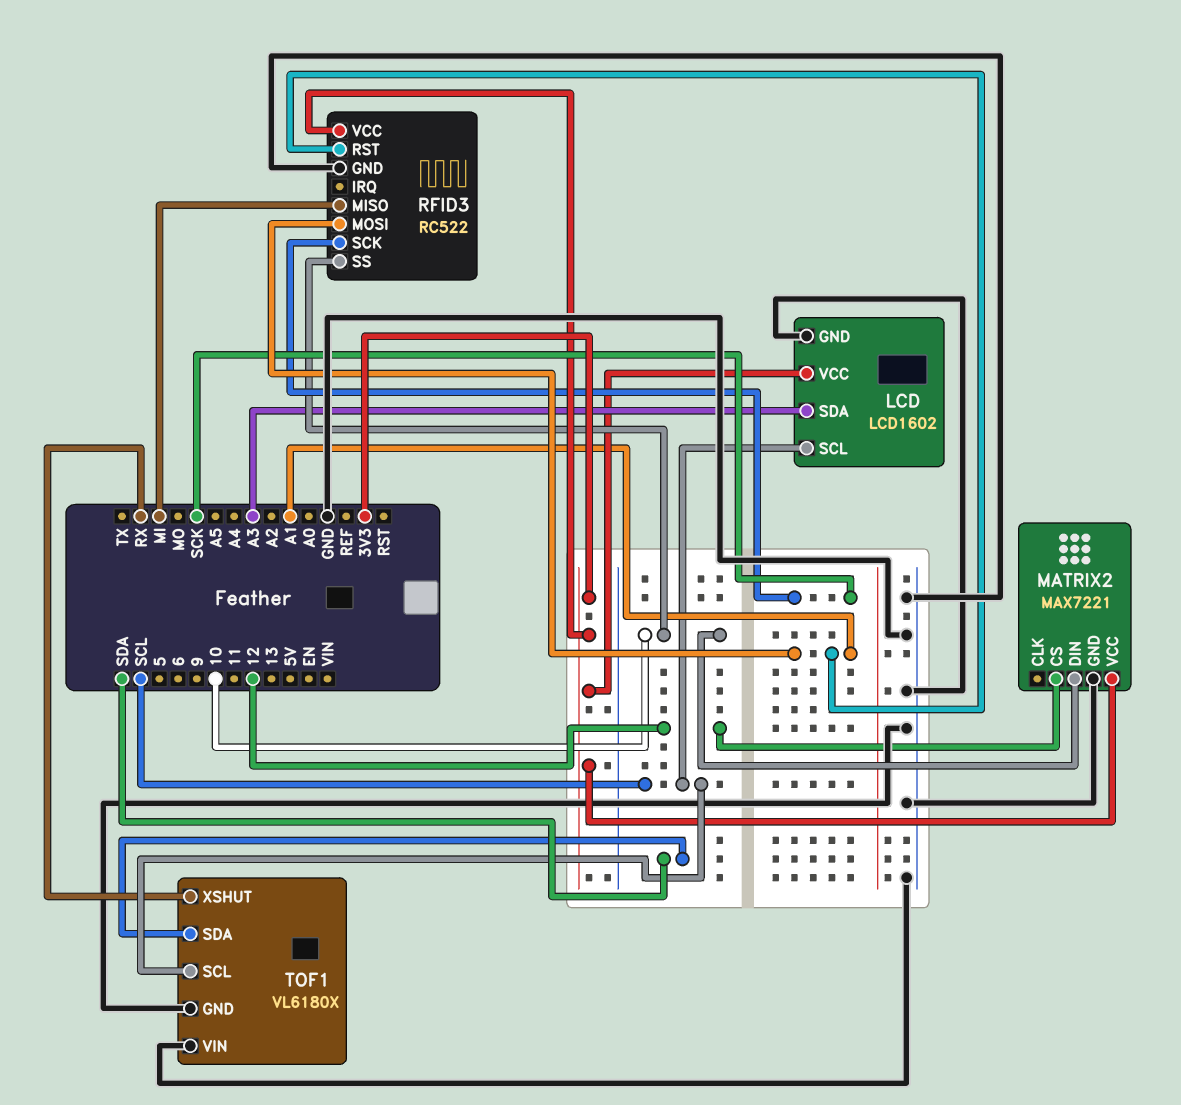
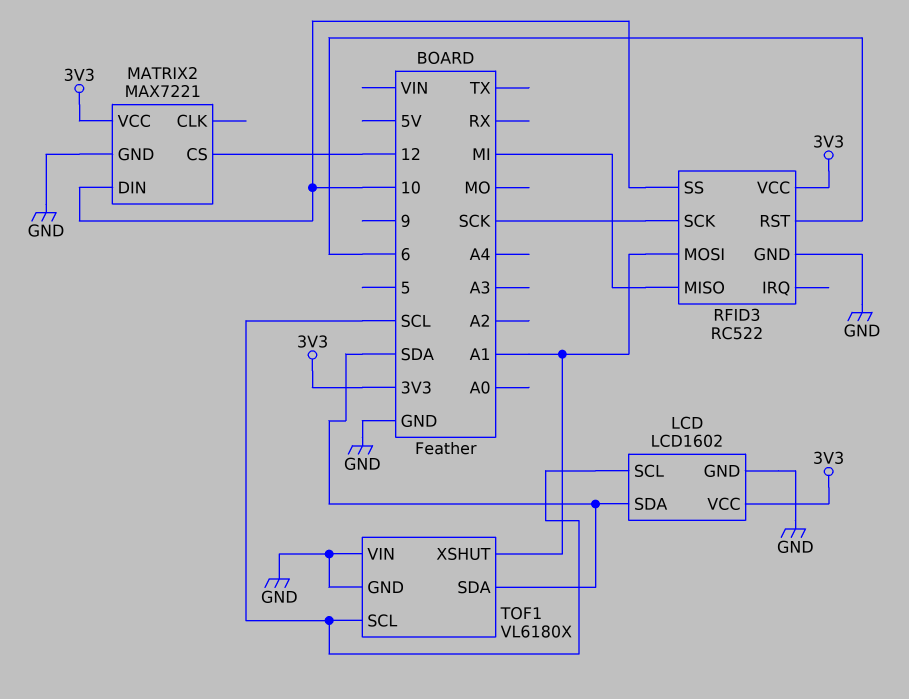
LCD pin SDA: A3 -> SDA
RFID3 pin RST: A1 -> 6
TOF1 pin XSHUT: RX -> A1

